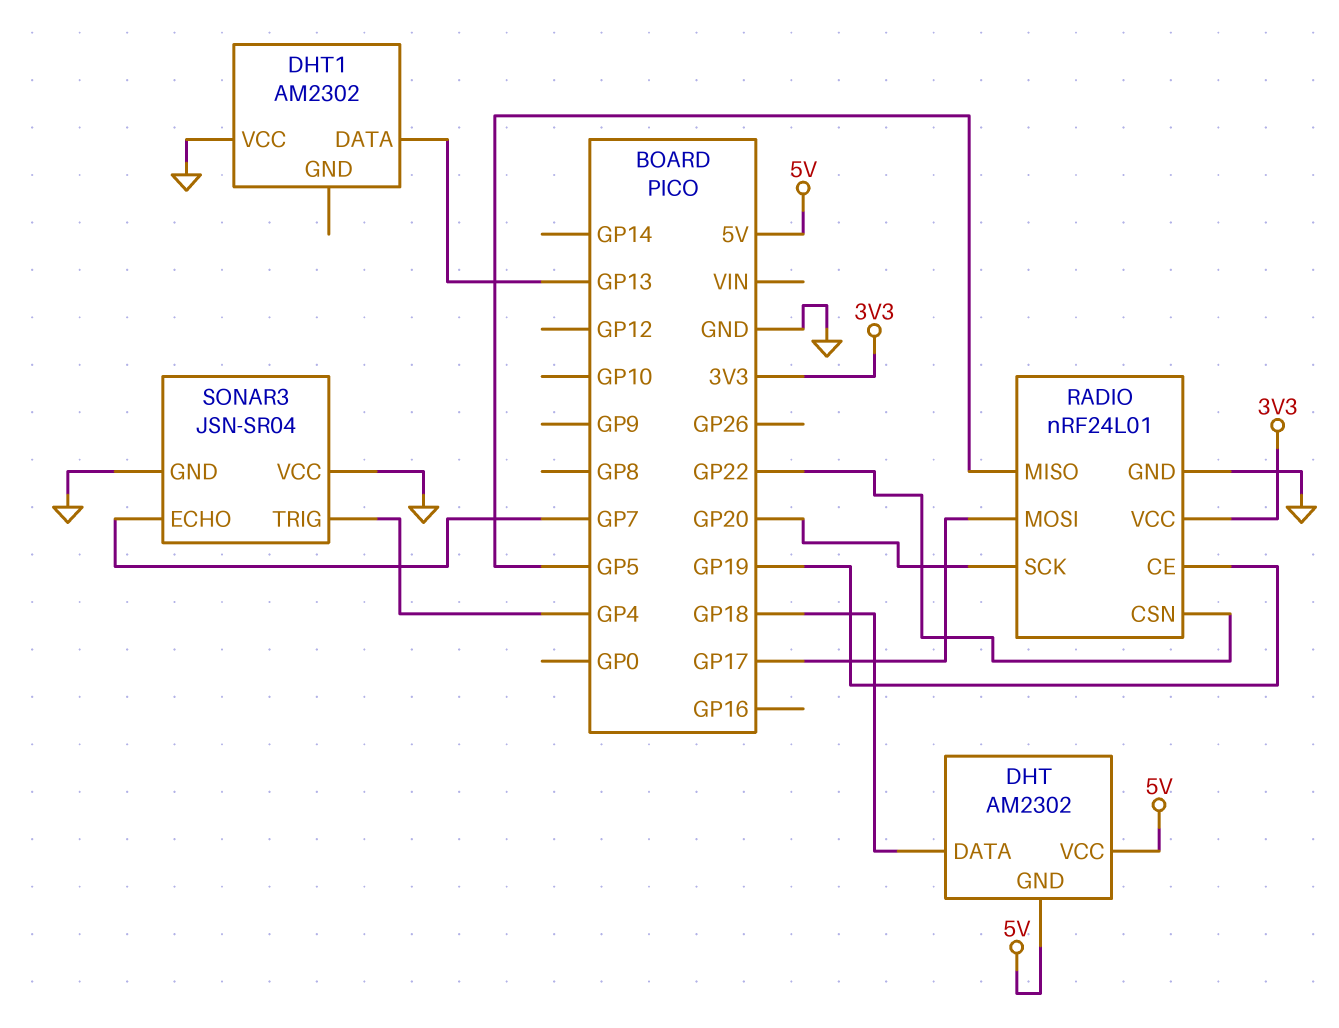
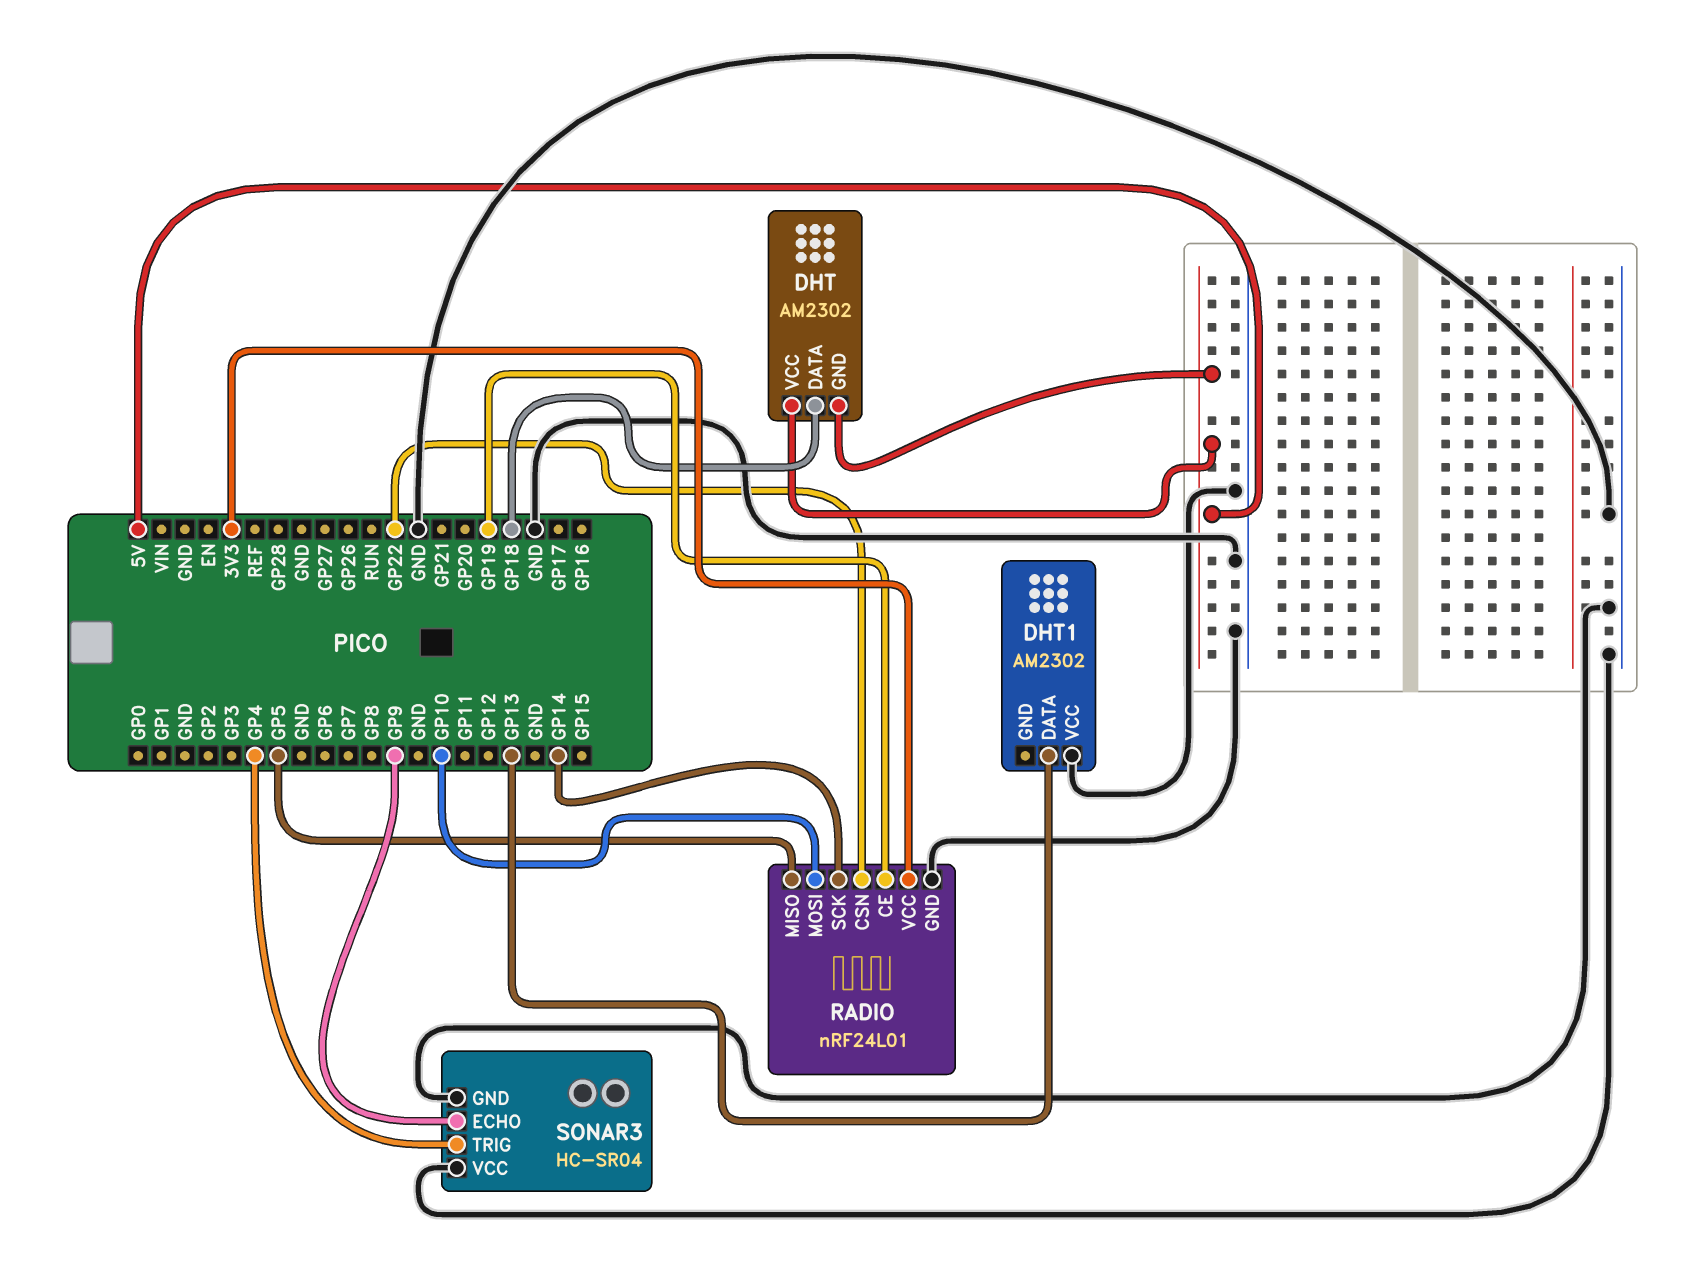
RADIO pin MOSI: GP17 -> GP10
RADIO pin SCK: GP20 -> GP14
SONAR3: JSN-SR04 -> HC-SR04
SONAR3 pin ECHO: GP7 -> GP9

